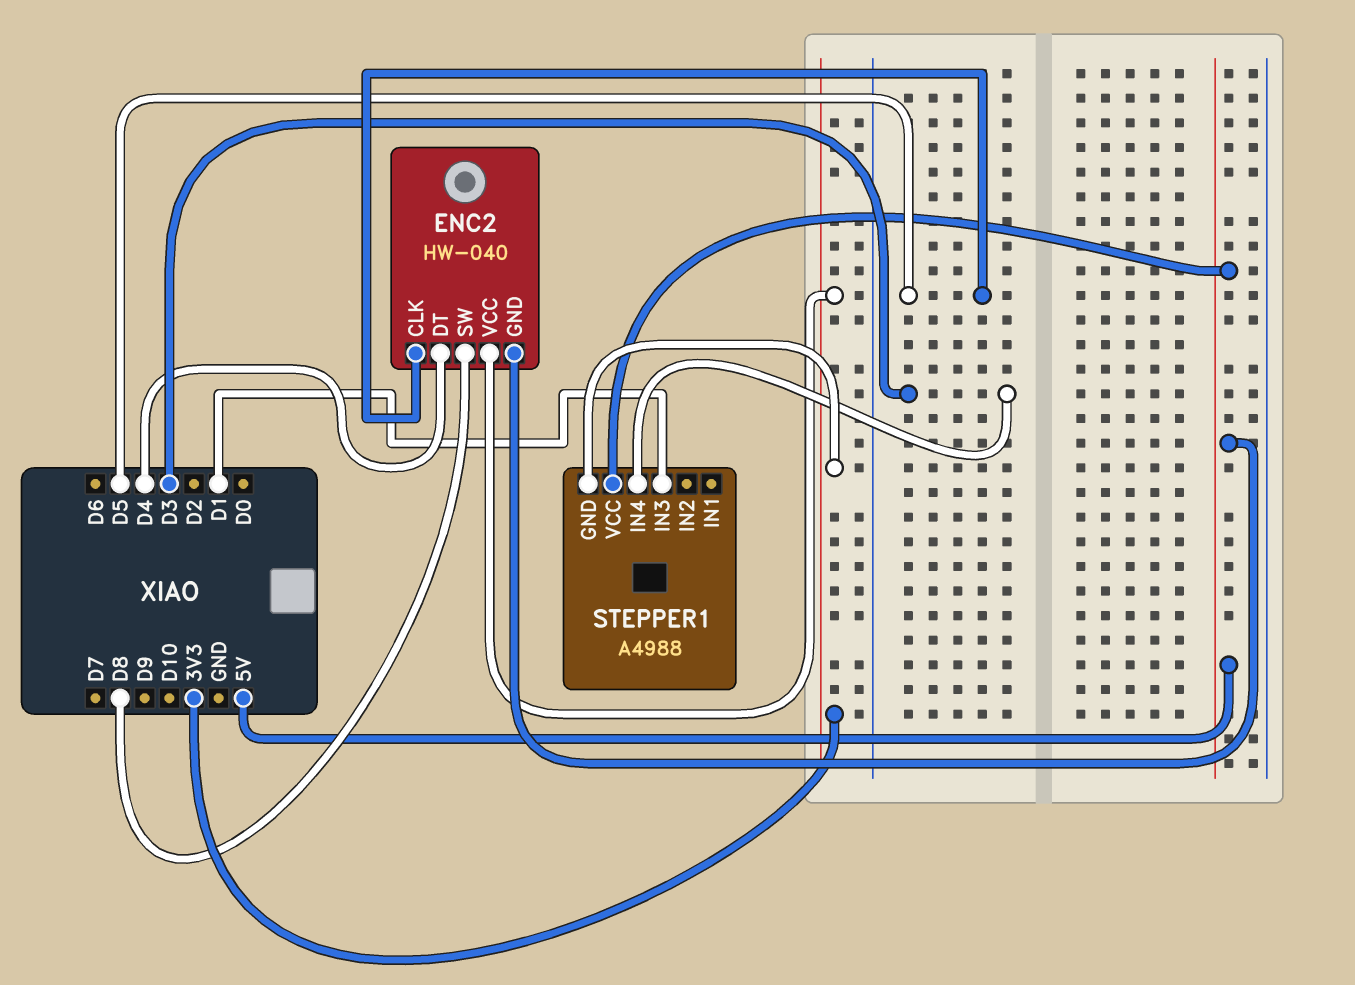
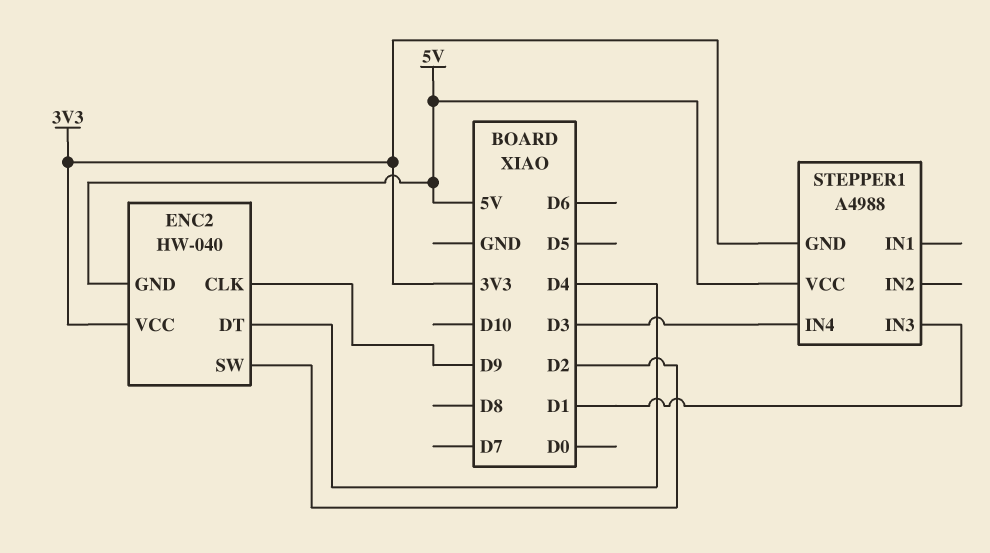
ENC2 pin CLK: D5 -> D9
ENC2 pin SW: D8 -> D2

